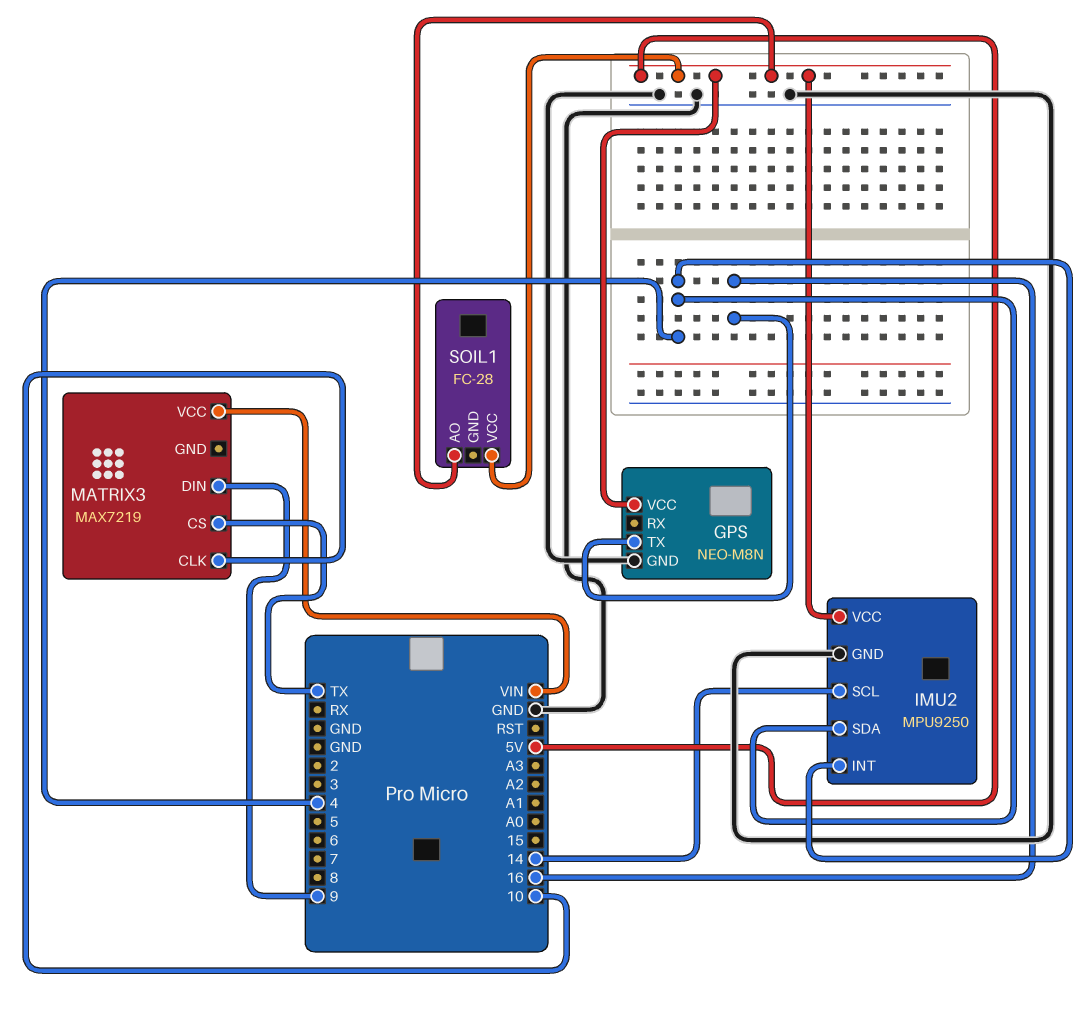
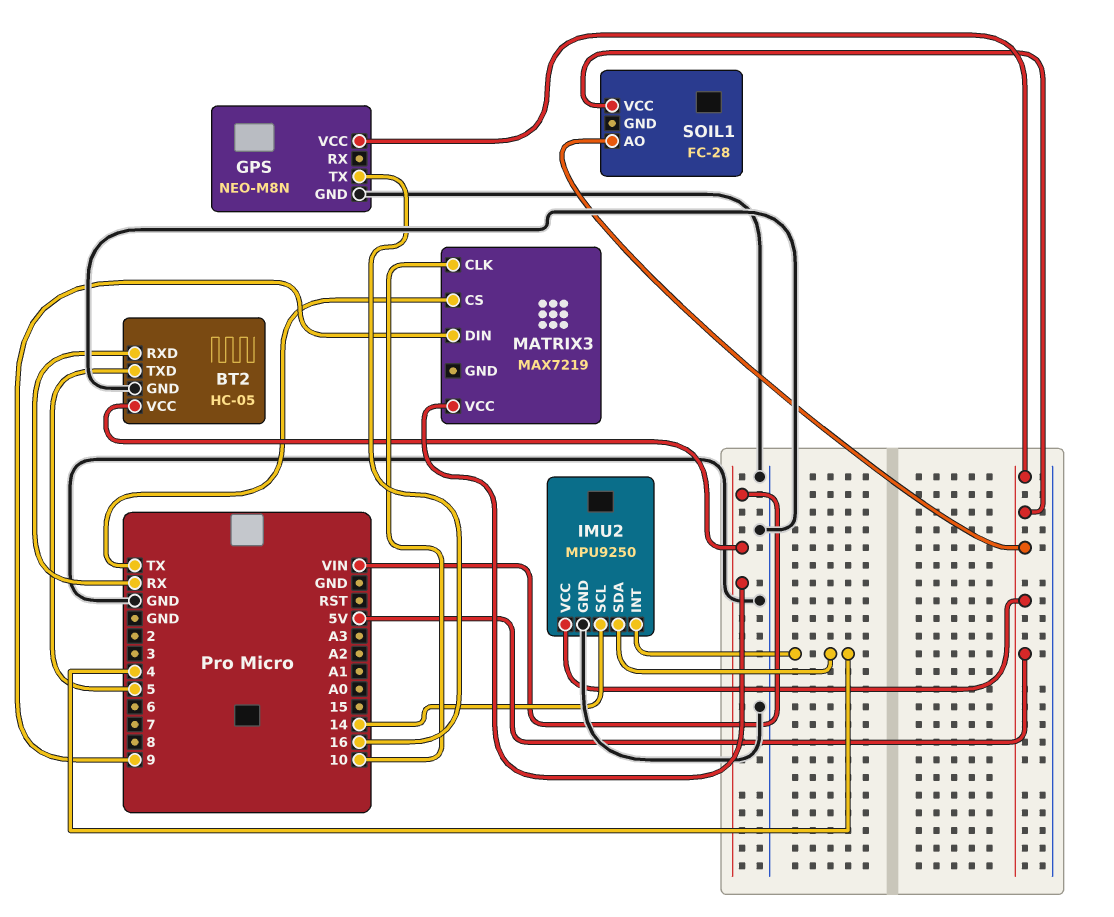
BT2: none -> HC-05
BT2 pin GND: none -> GND
BT2 pin RXD: none -> RX
BT2 pin TXD: none -> 5
BT2 pin VCC: none -> VIN

